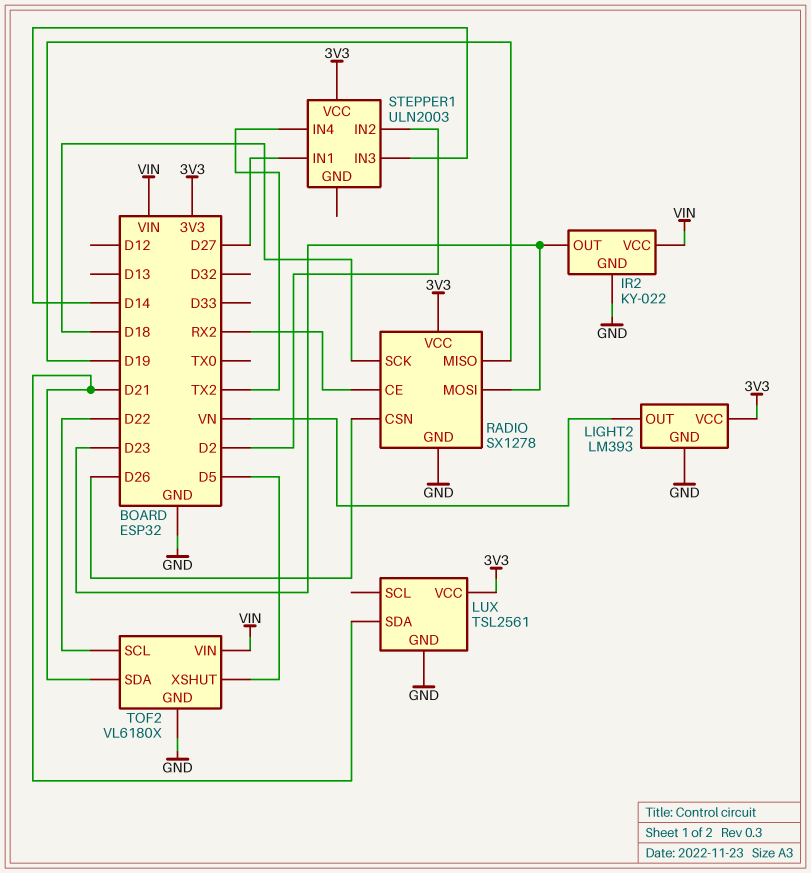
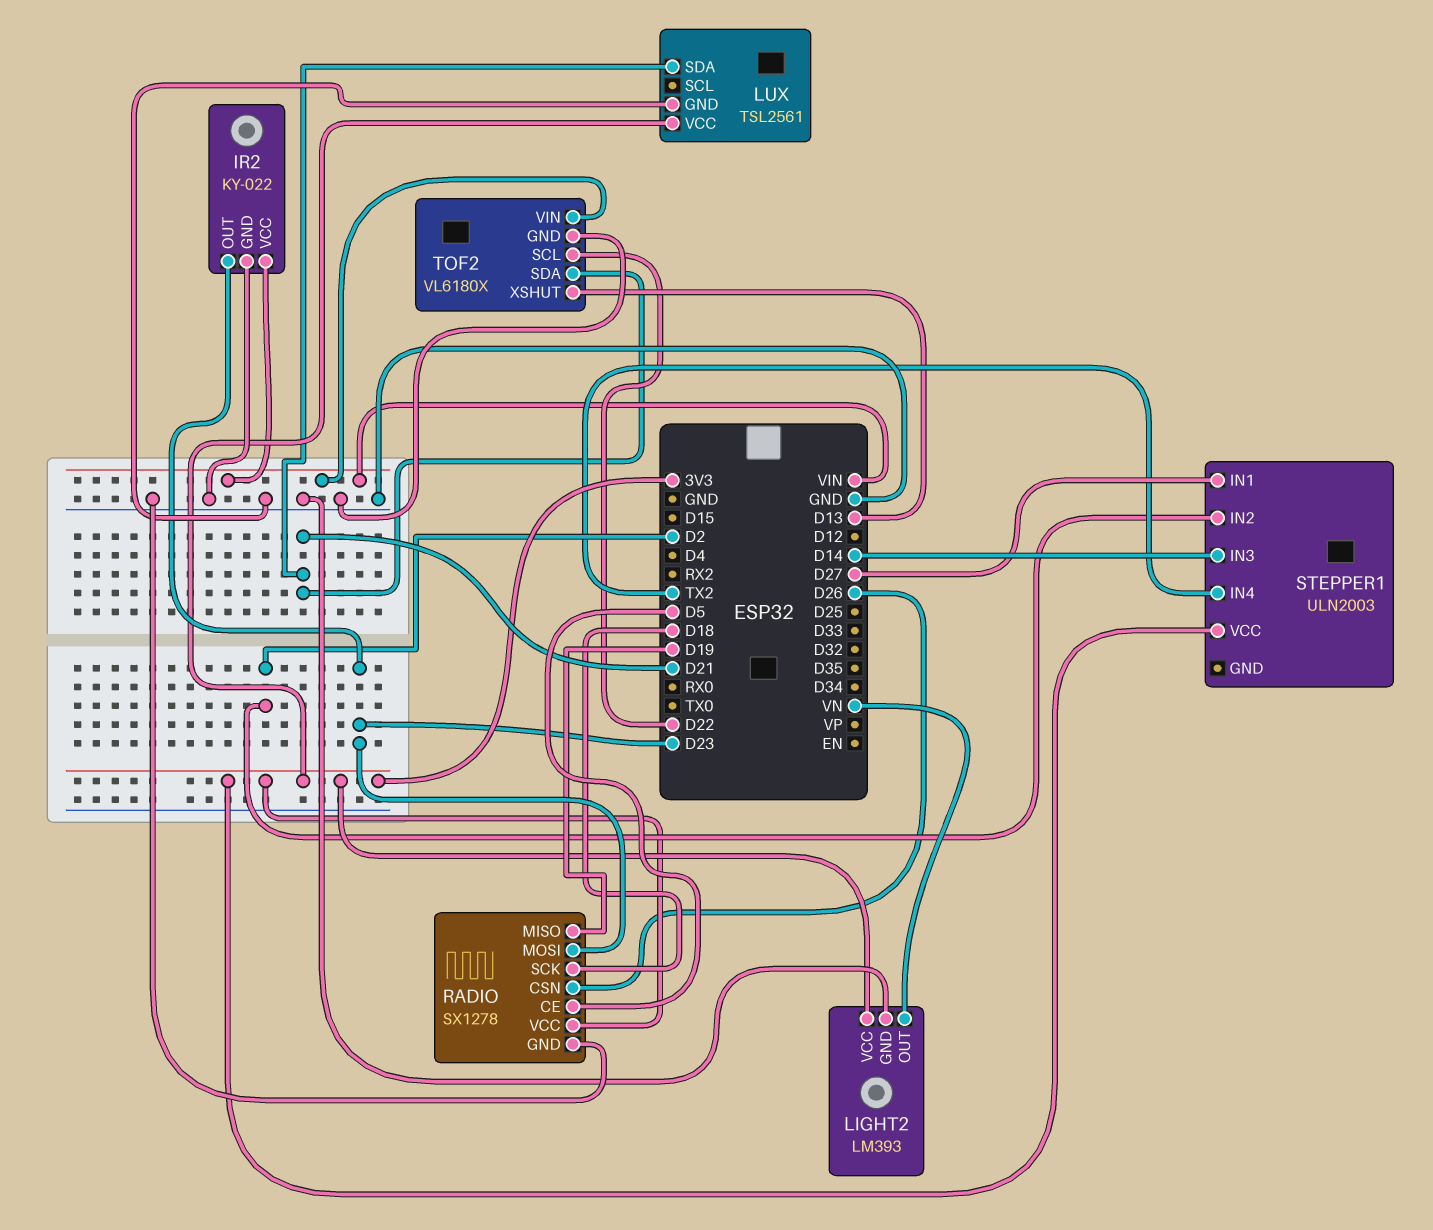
RADIO pin CE: RX2 -> D5
TOF2 pin XSHUT: D5 -> D13

